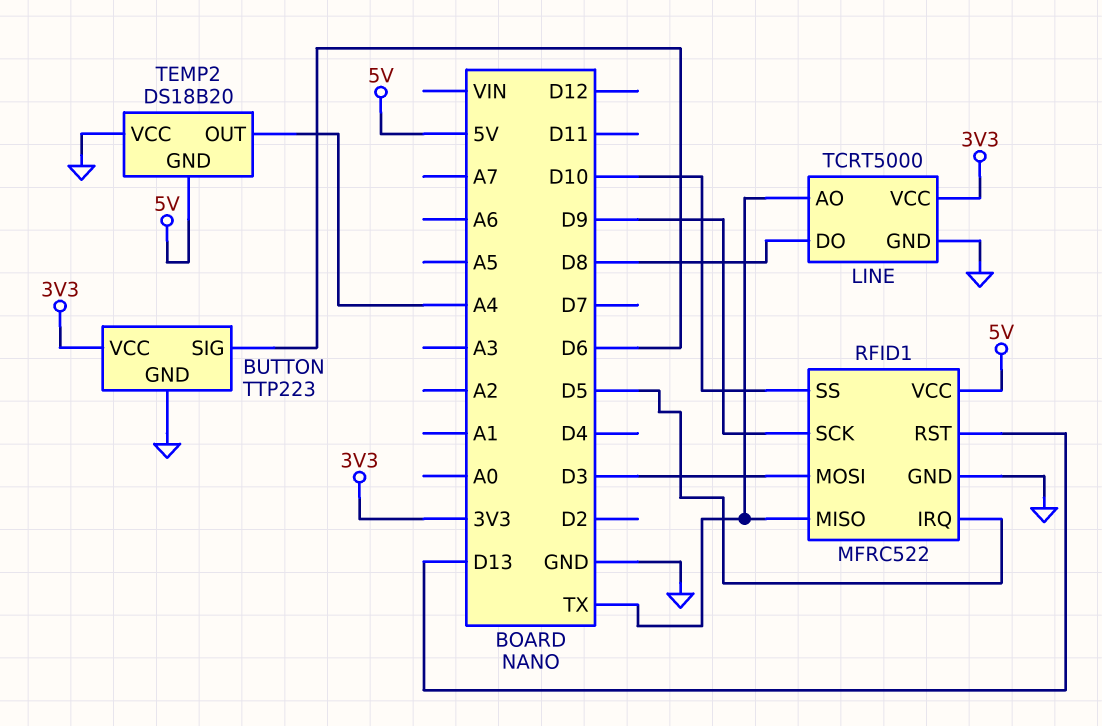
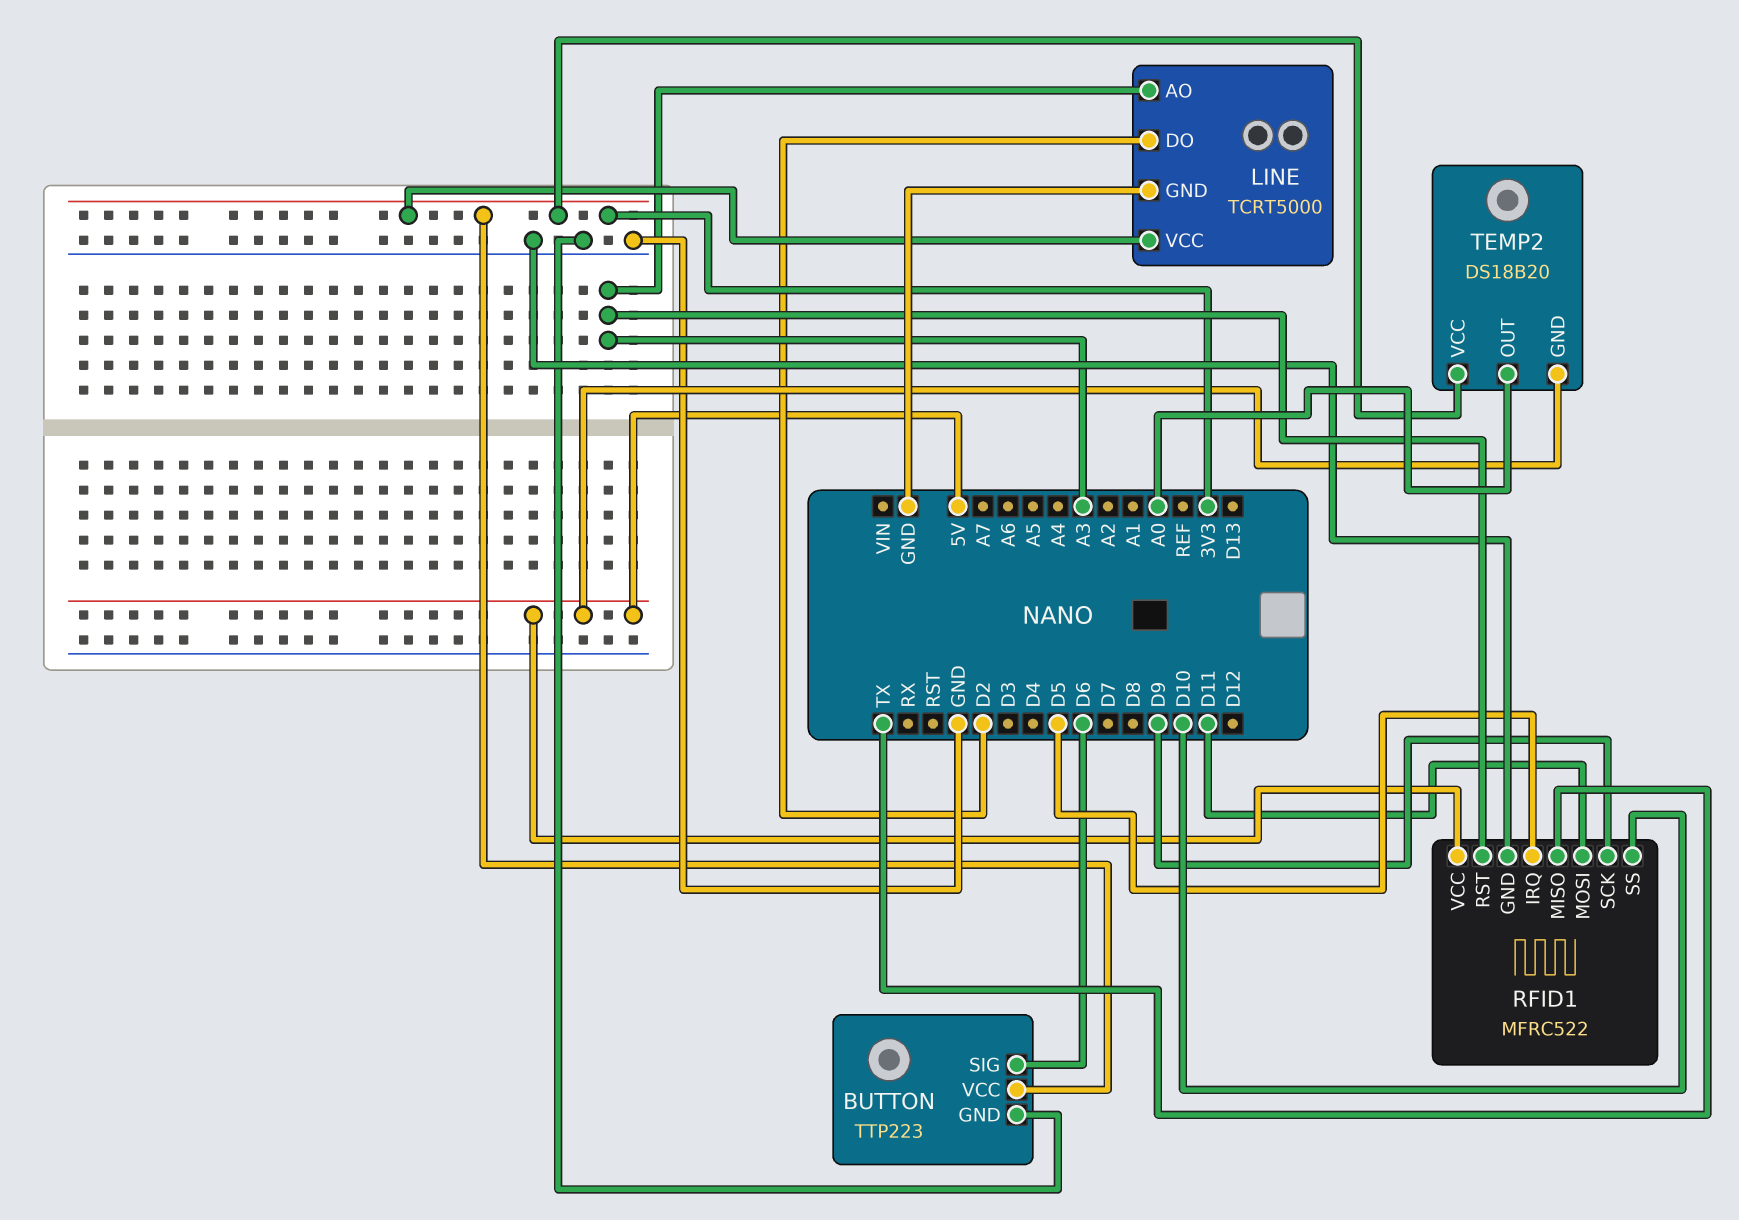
LINE pin AO: TX -> A3
LINE pin DO: D8 -> D2
RFID1 pin MOSI: D3 -> D11
RFID1 pin RST: D13 -> A3
TEMP2 pin OUT: A4 -> A0
TEMP2 pin VCC: GND -> 3V3

